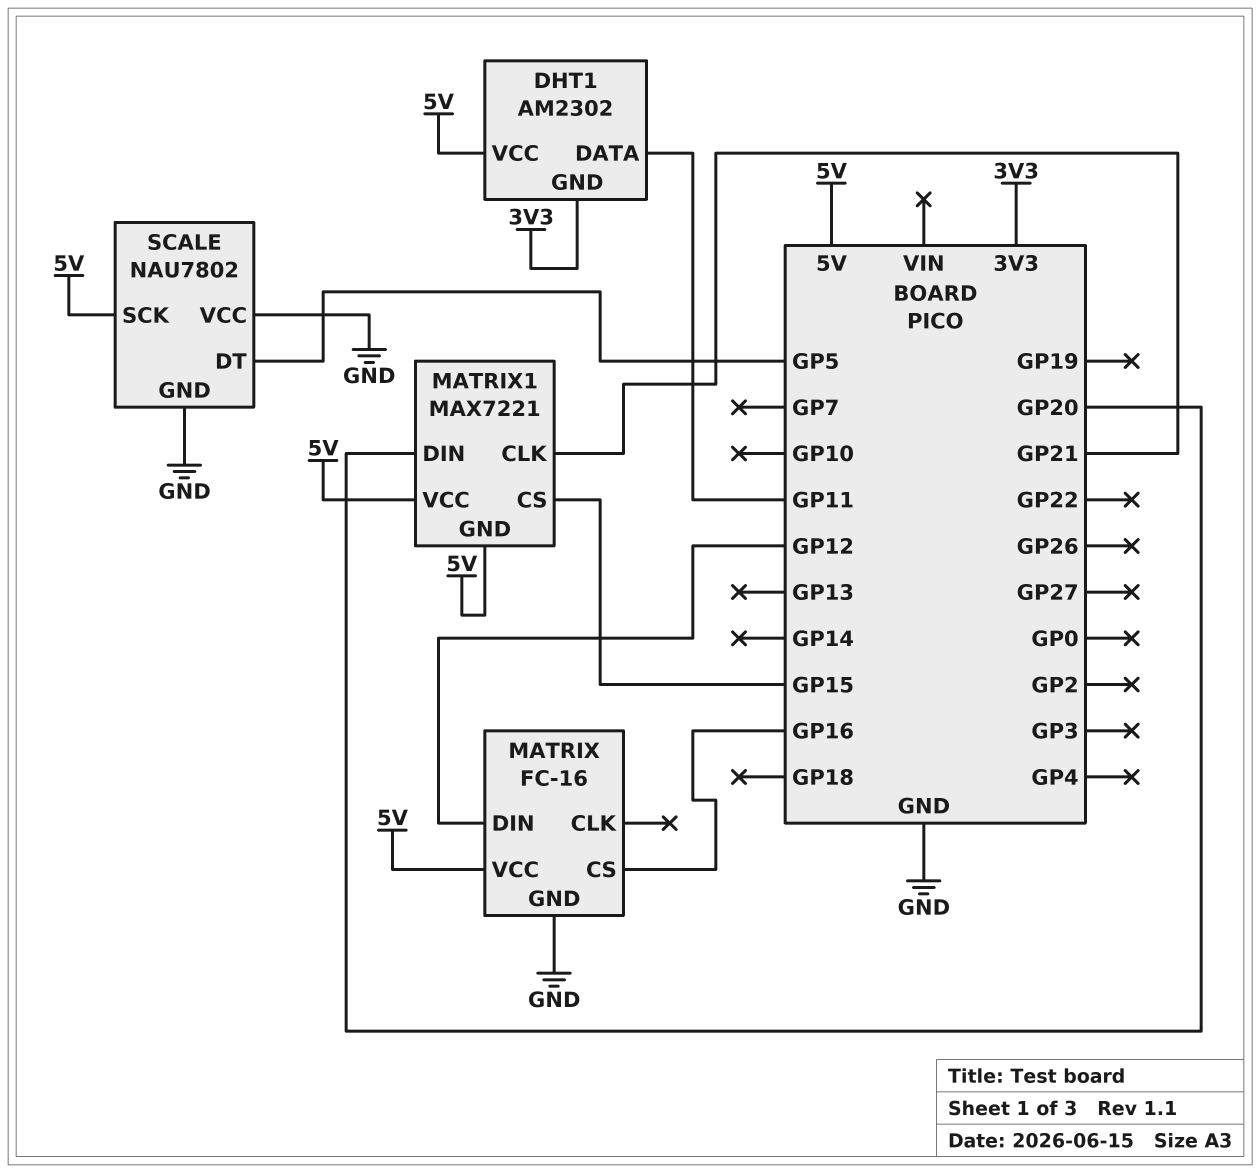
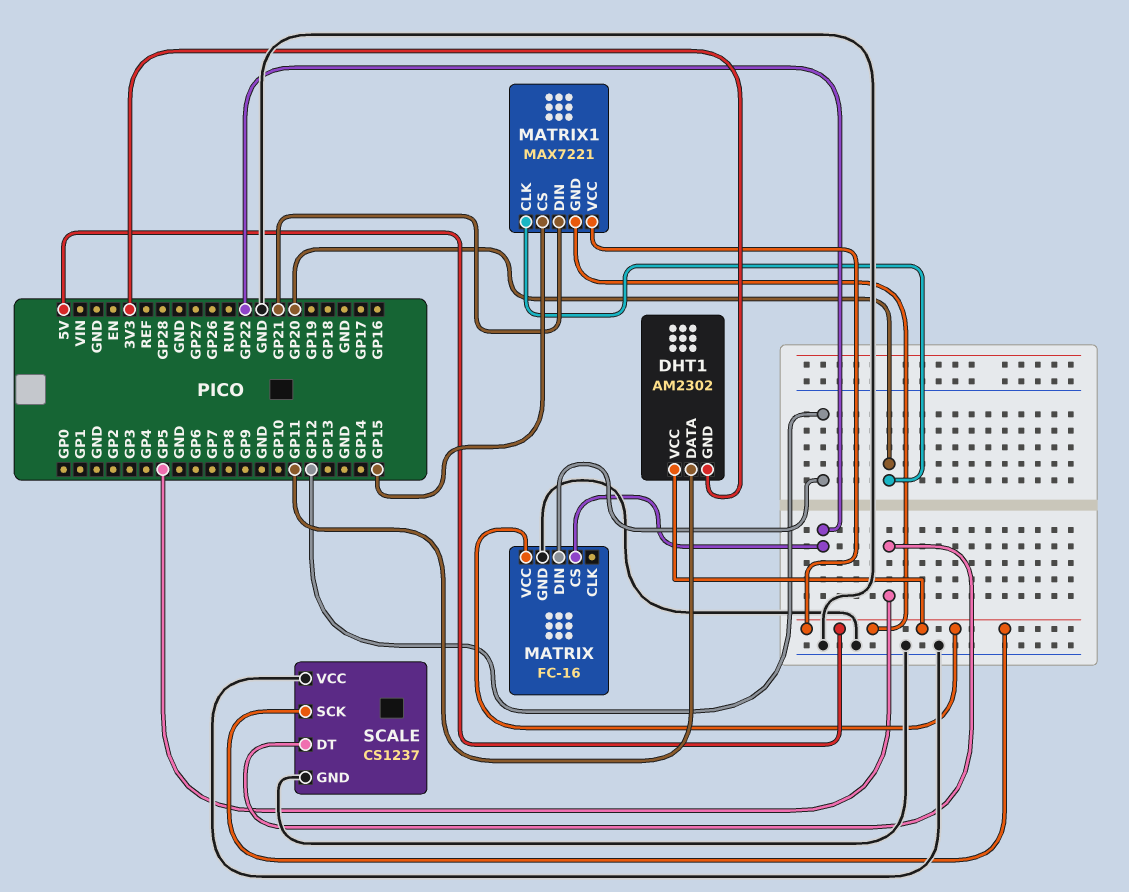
MATRIX pin CS: GP16 -> GP22
MATRIX1 pin CLK: GP21 -> GP20
MATRIX1 pin DIN: GP20 -> GP21
SCALE: NAU7802 -> CS1237

